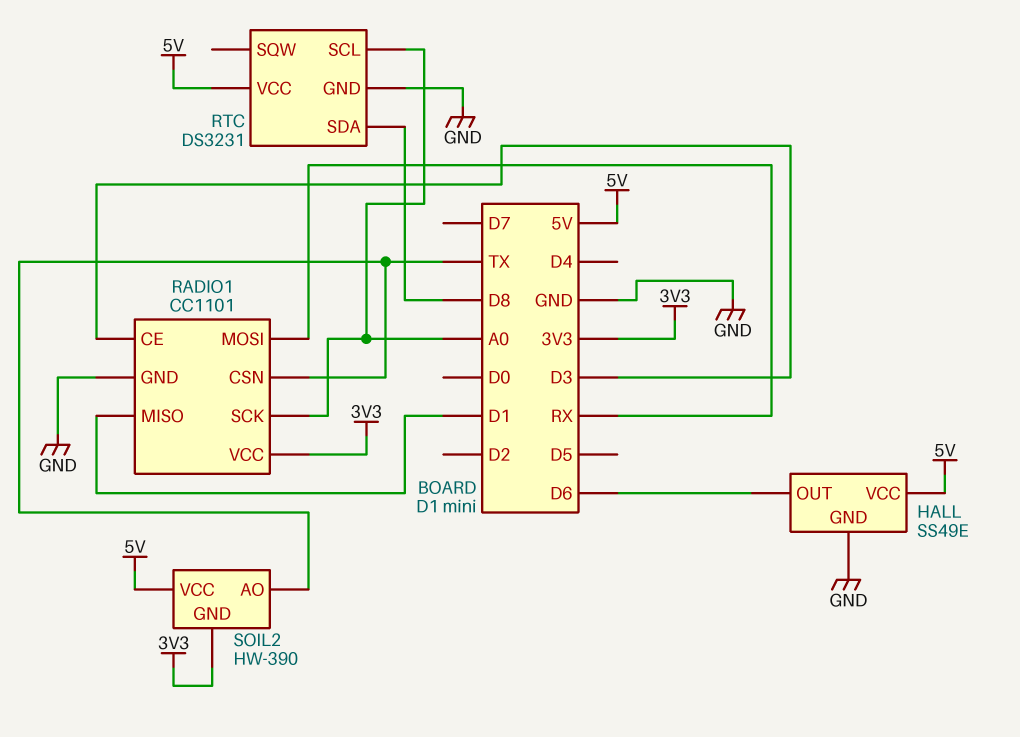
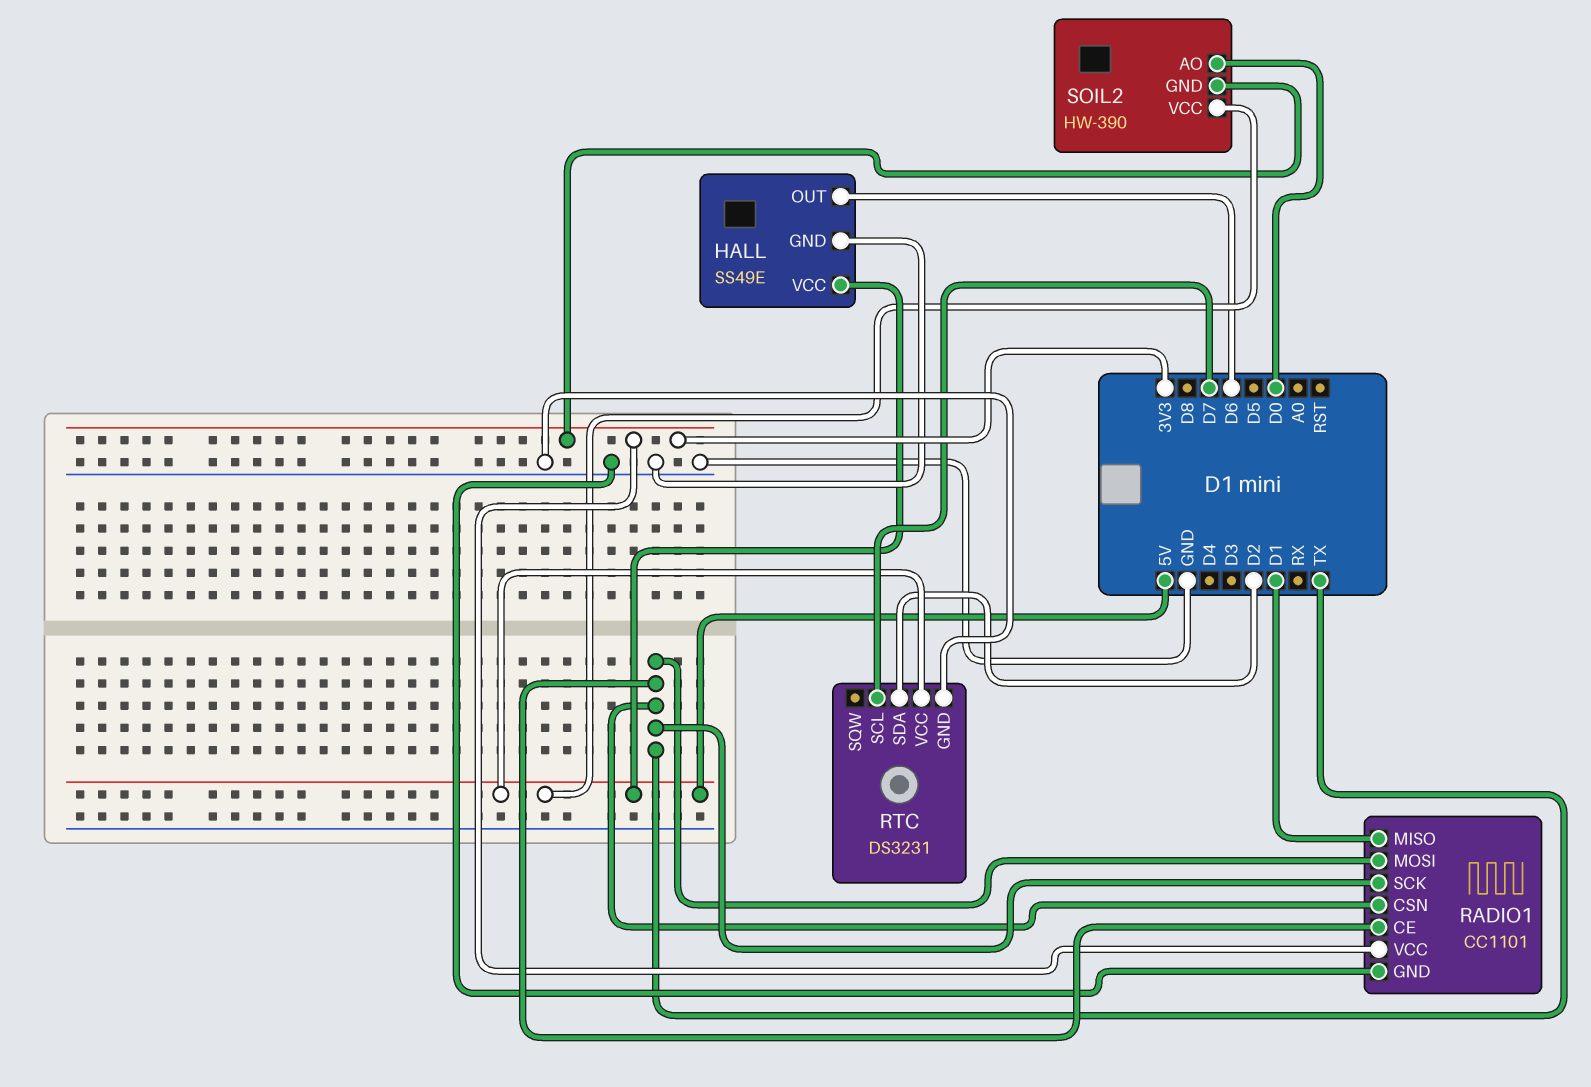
RADIO1 pin CE: D3 -> TX
RADIO1 pin MOSI: RX -> TX
RADIO1 pin SCK: A0 -> TX
RTC pin SCL: A0 -> D7
RTC pin SDA: D8 -> D2
SOIL2 pin AO: TX -> D0

